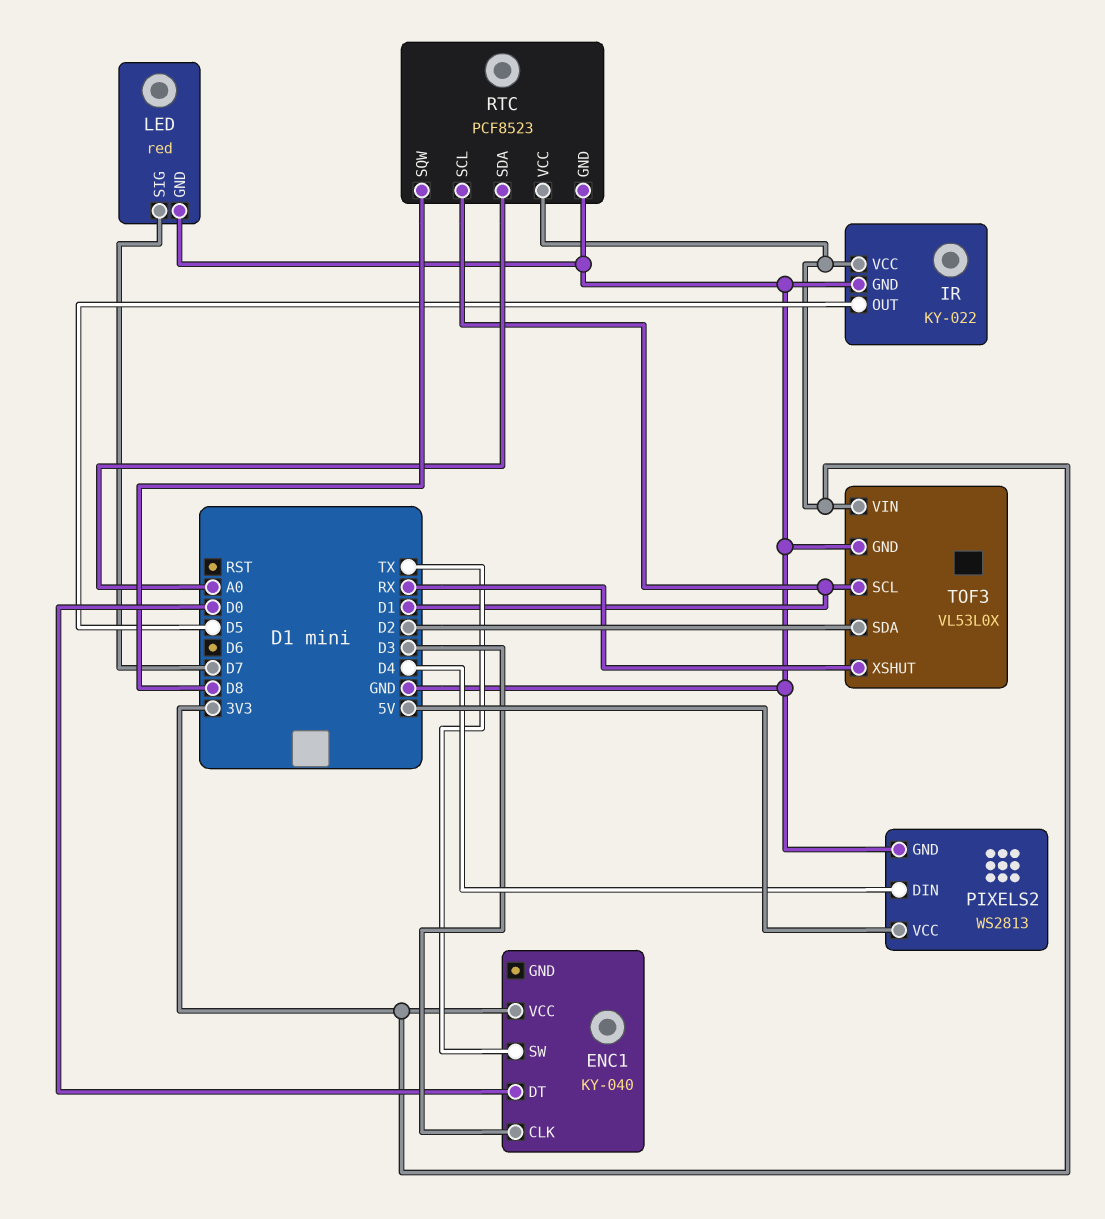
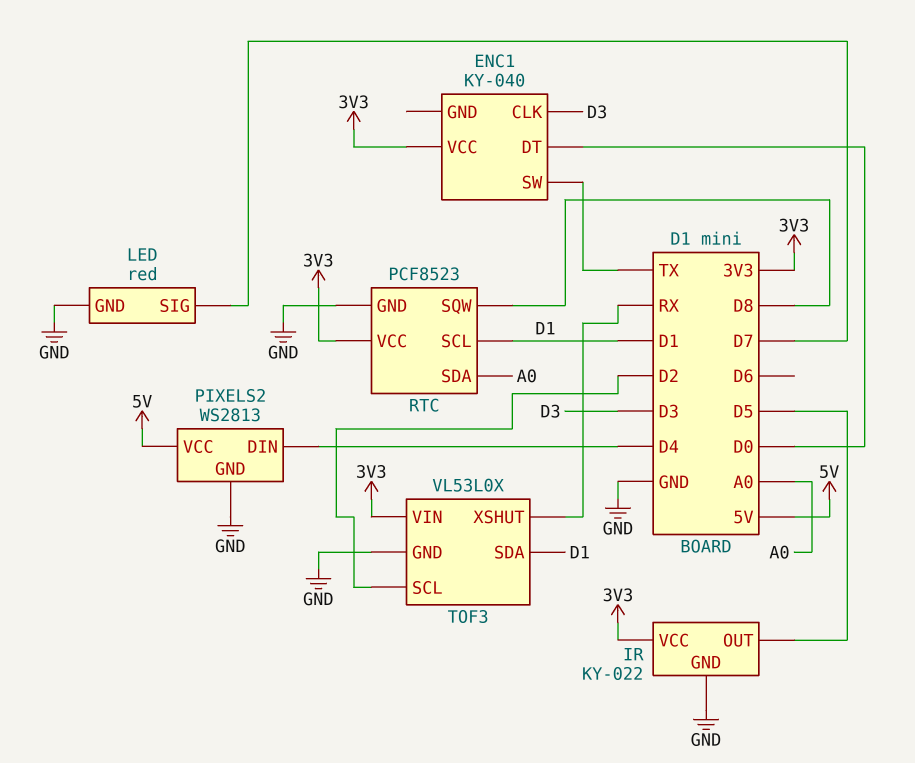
TOF3 pin SCL: D1 -> D2
TOF3 pin SDA: D2 -> D1

